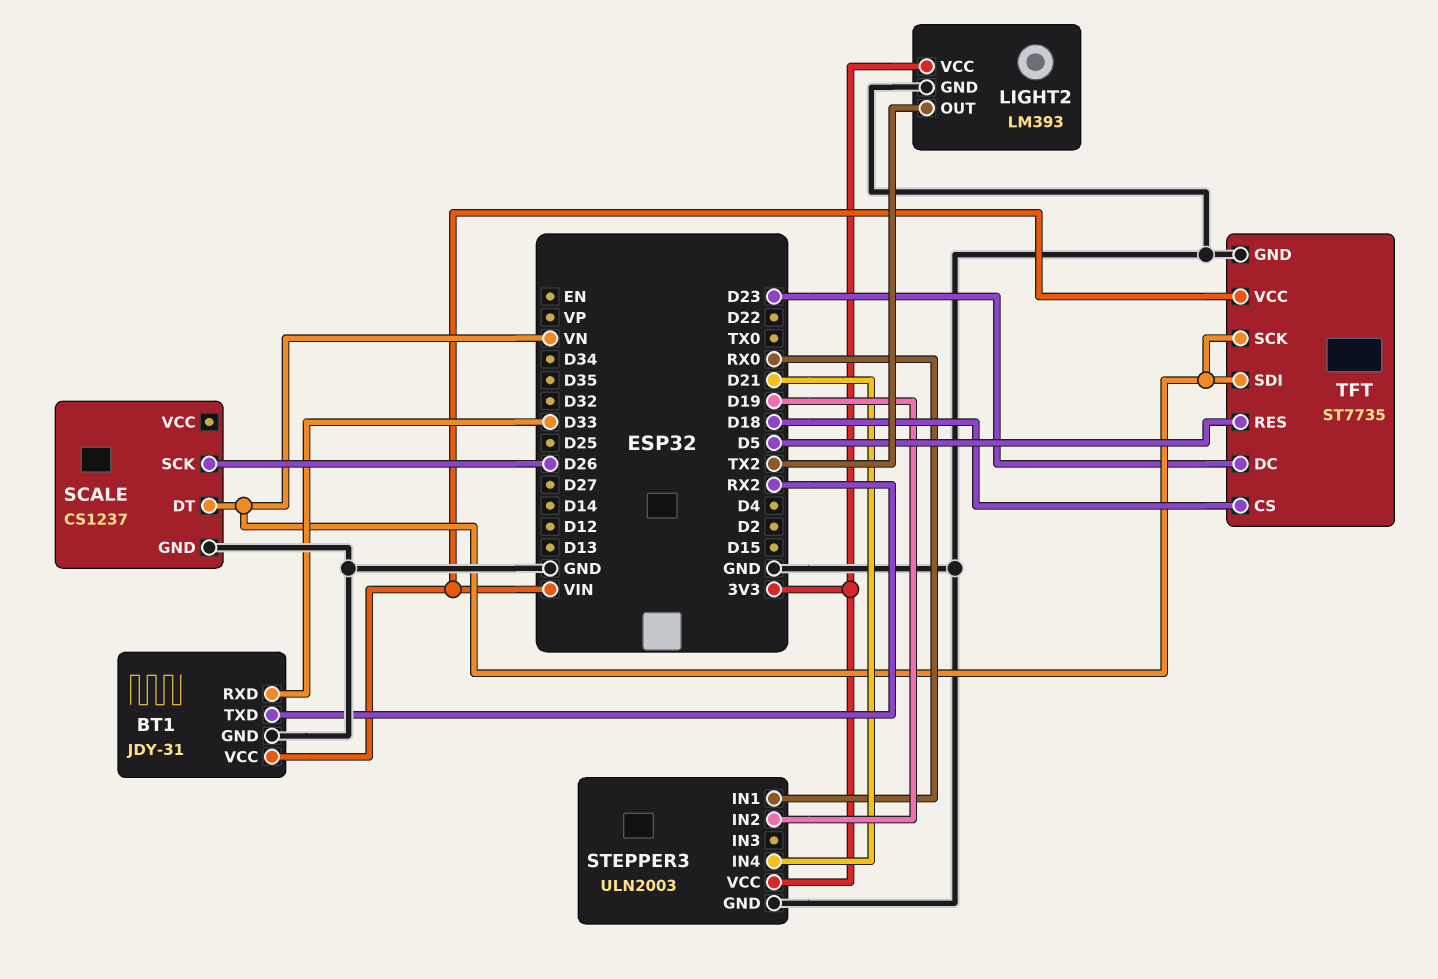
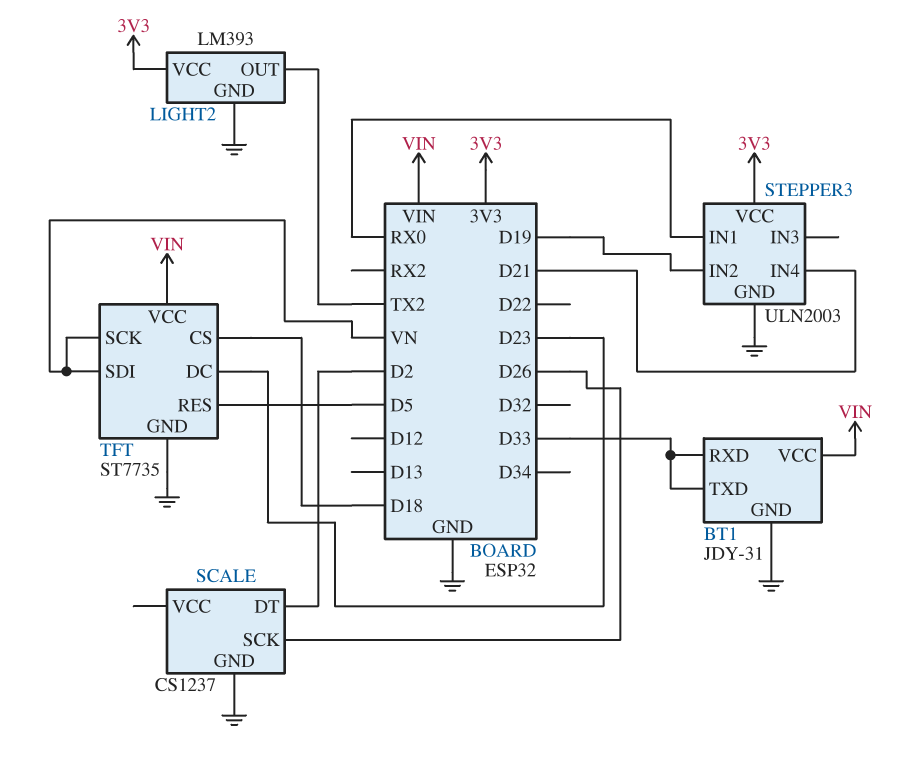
BT1 pin TXD: RX2 -> D33
SCALE pin DT: VN -> D2

